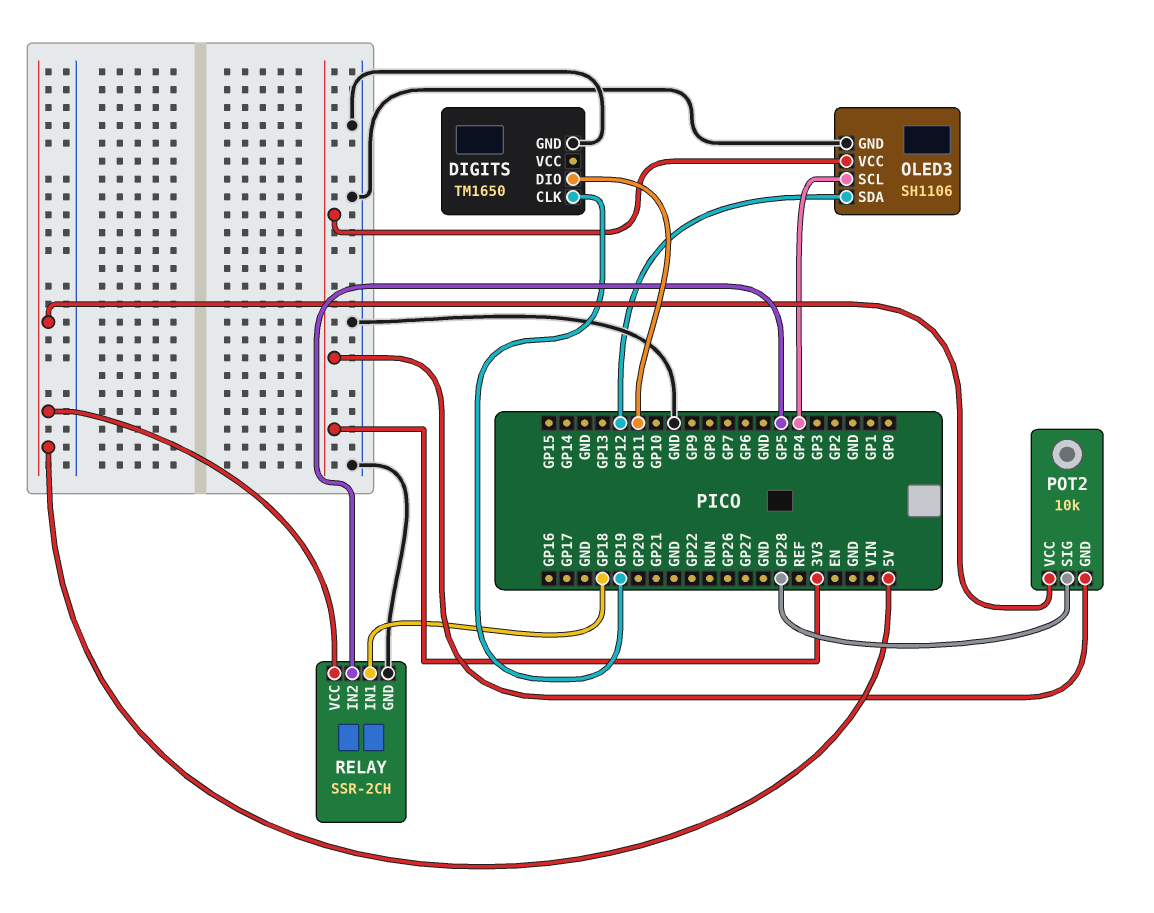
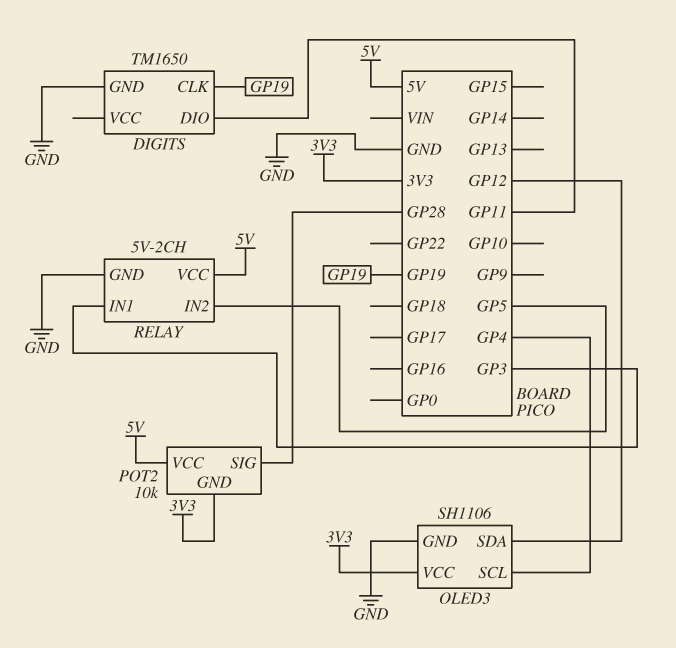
RELAY: SSR-2CH -> 5V-2CH
RELAY pin IN1: GP18 -> GP3

